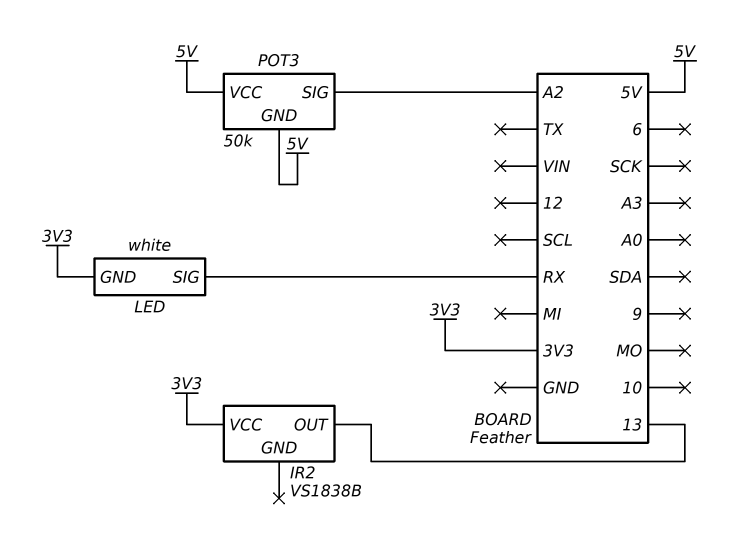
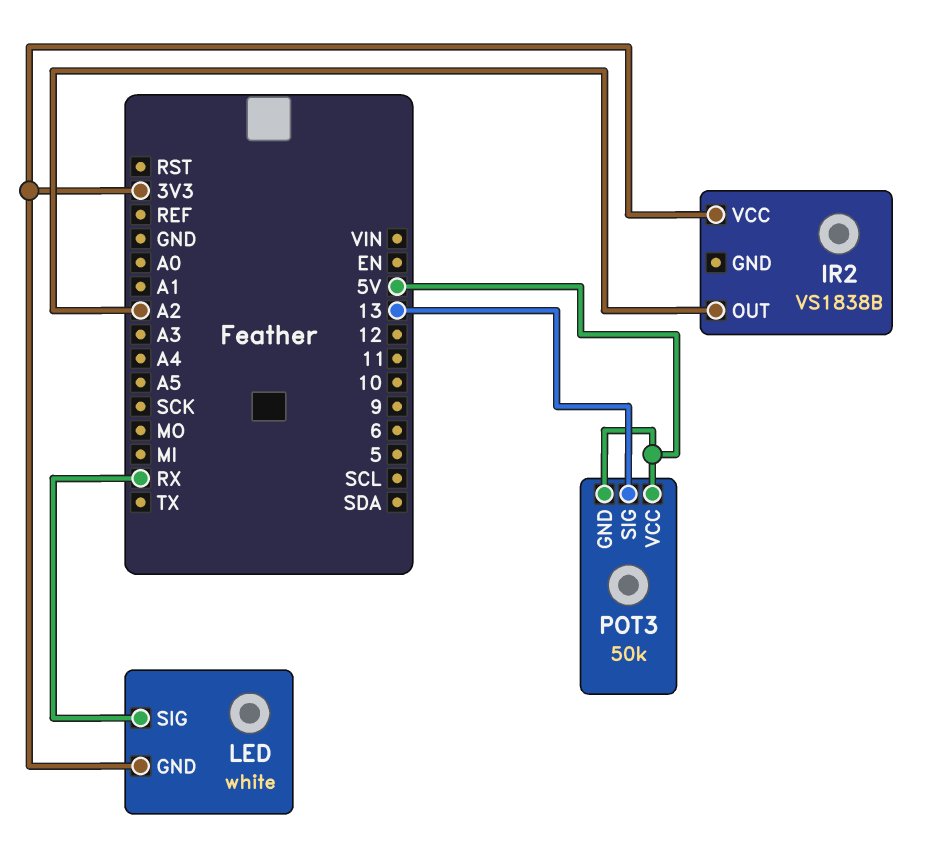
IR2 pin OUT: 13 -> A2
POT3 pin SIG: A2 -> 13

